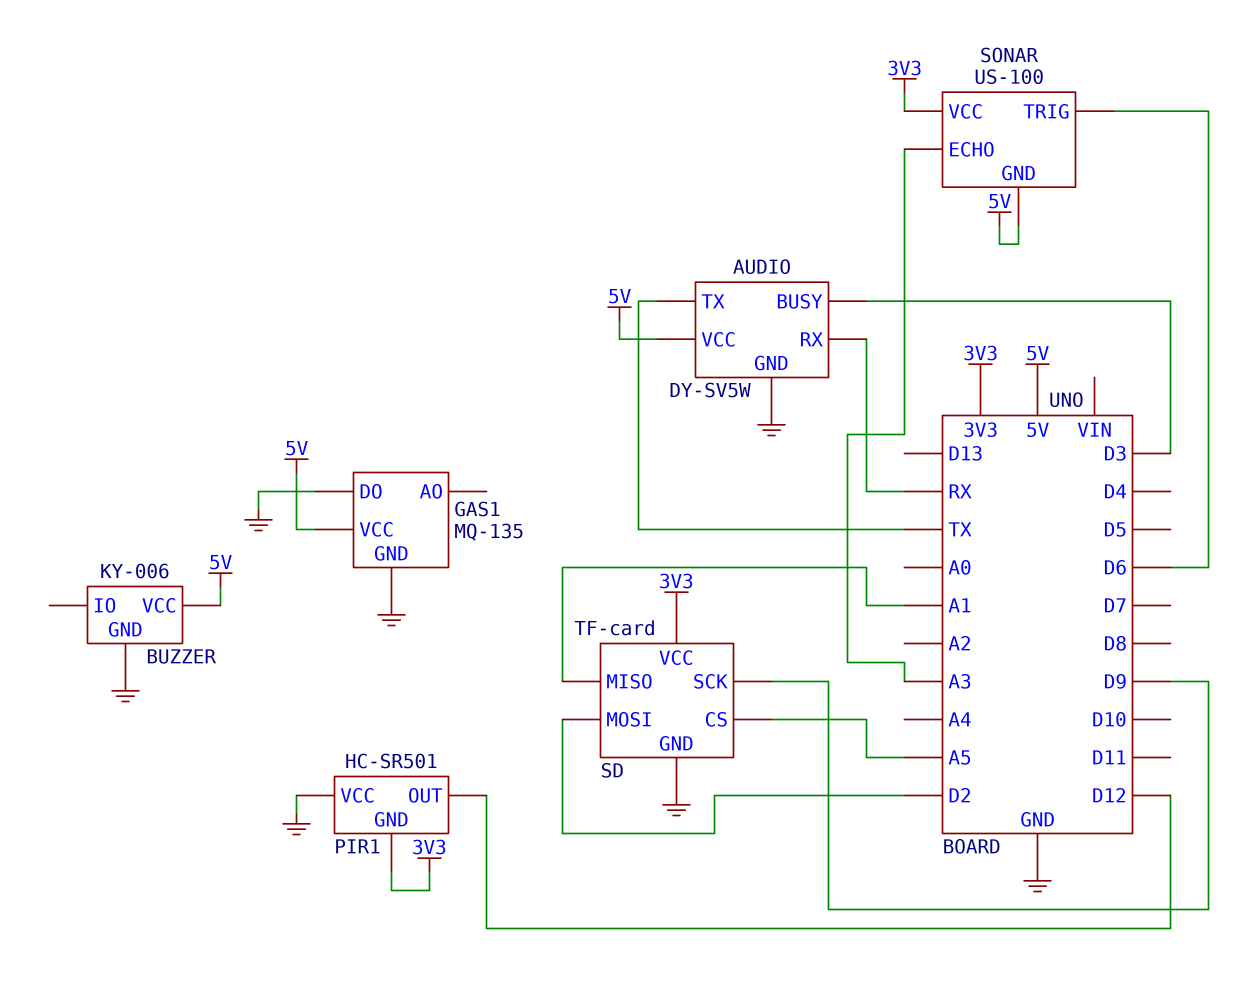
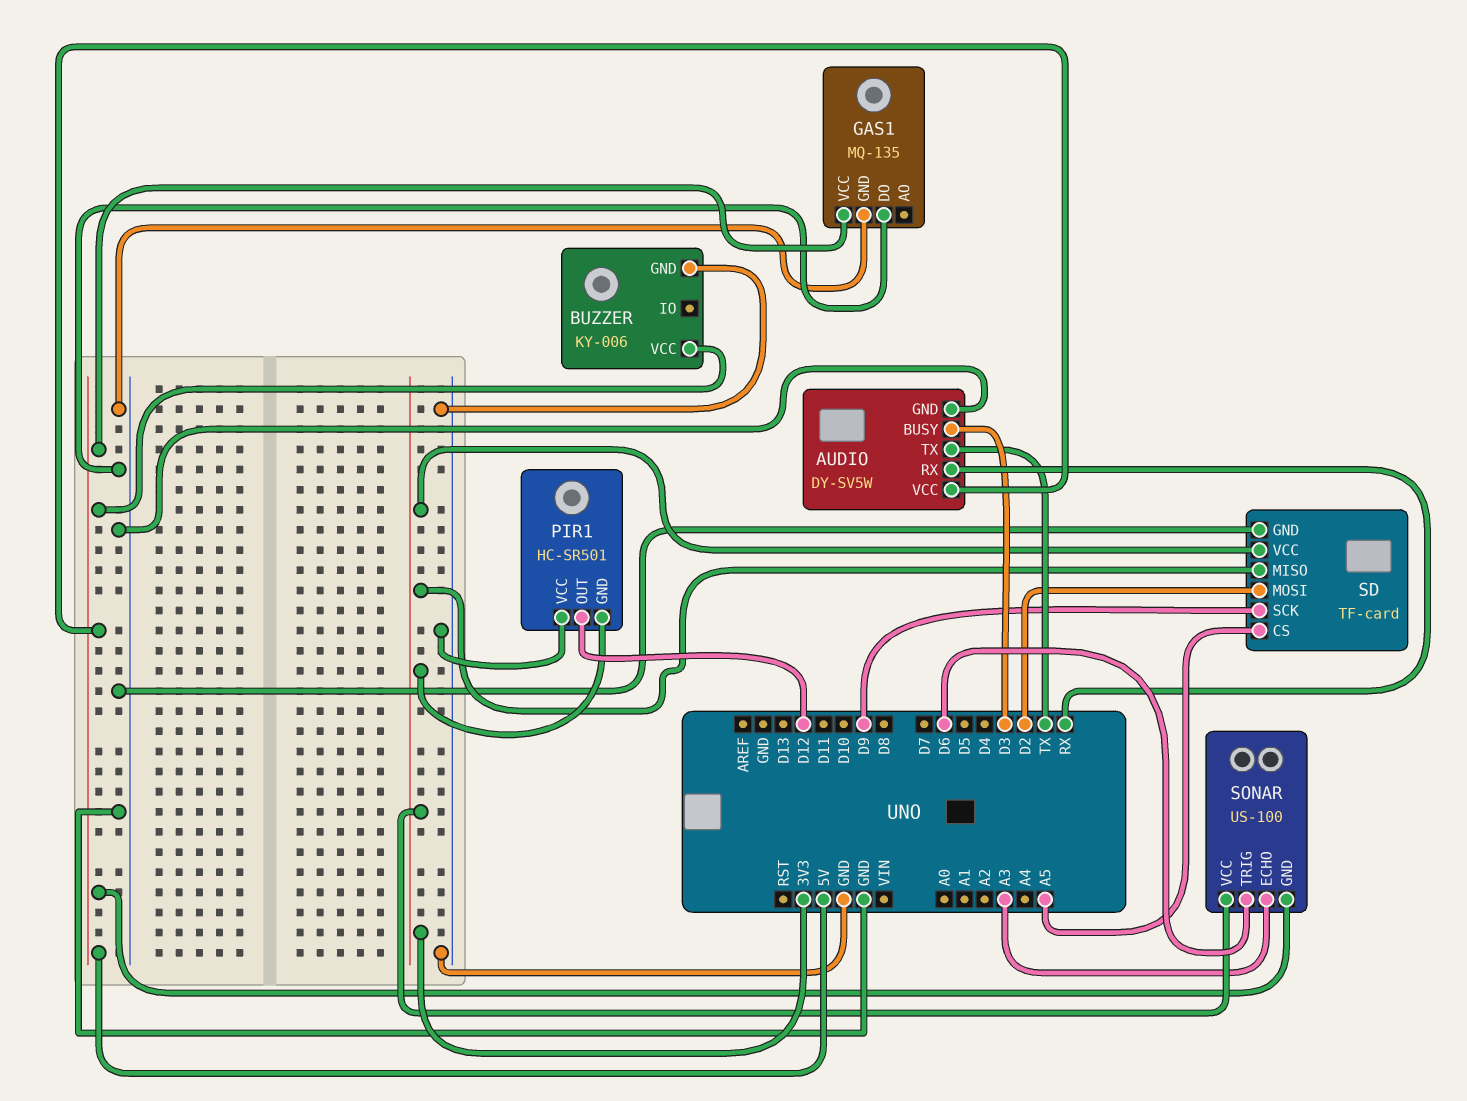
SD pin MISO: A1 -> 3V3

